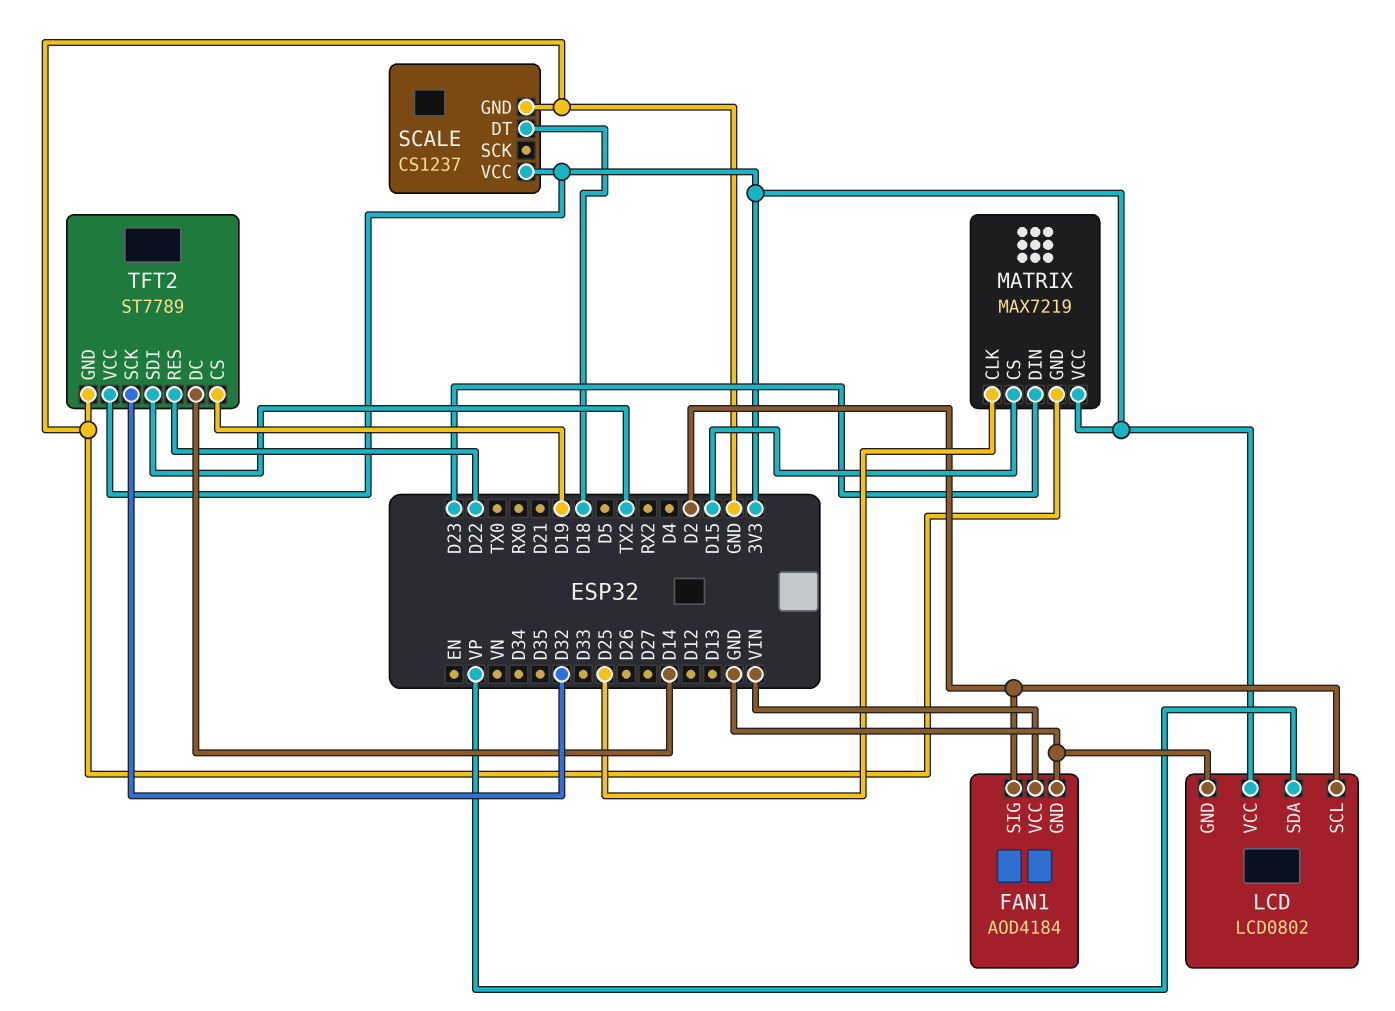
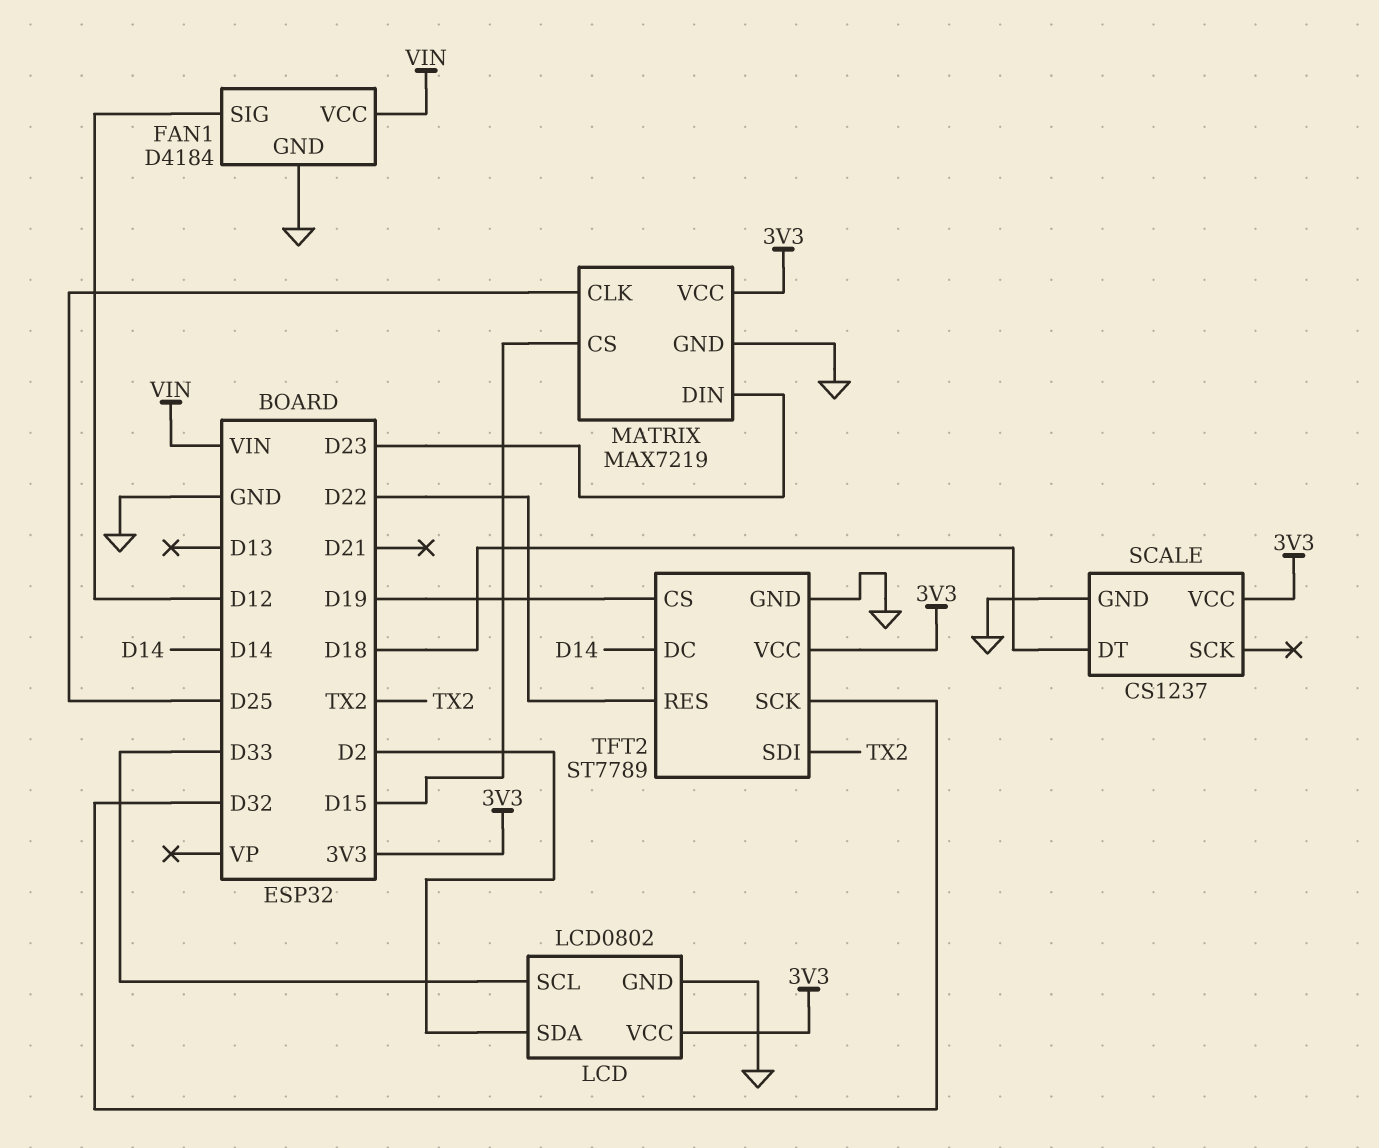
FAN1: AOD4184 -> D4184
FAN1 pin SIG: D2 -> D12
LCD pin SCL: D2 -> D33
LCD pin SDA: VP -> D2

